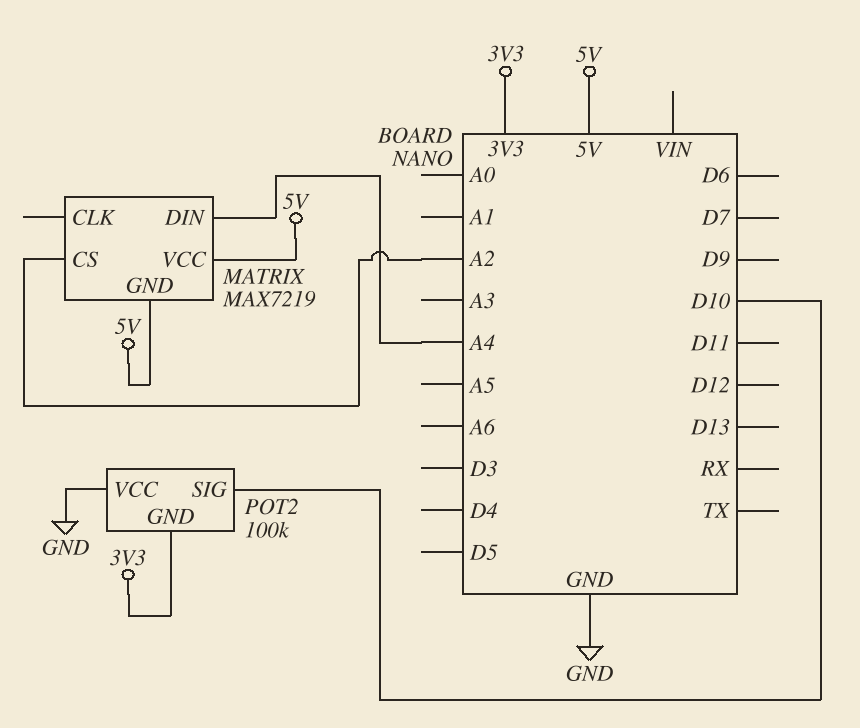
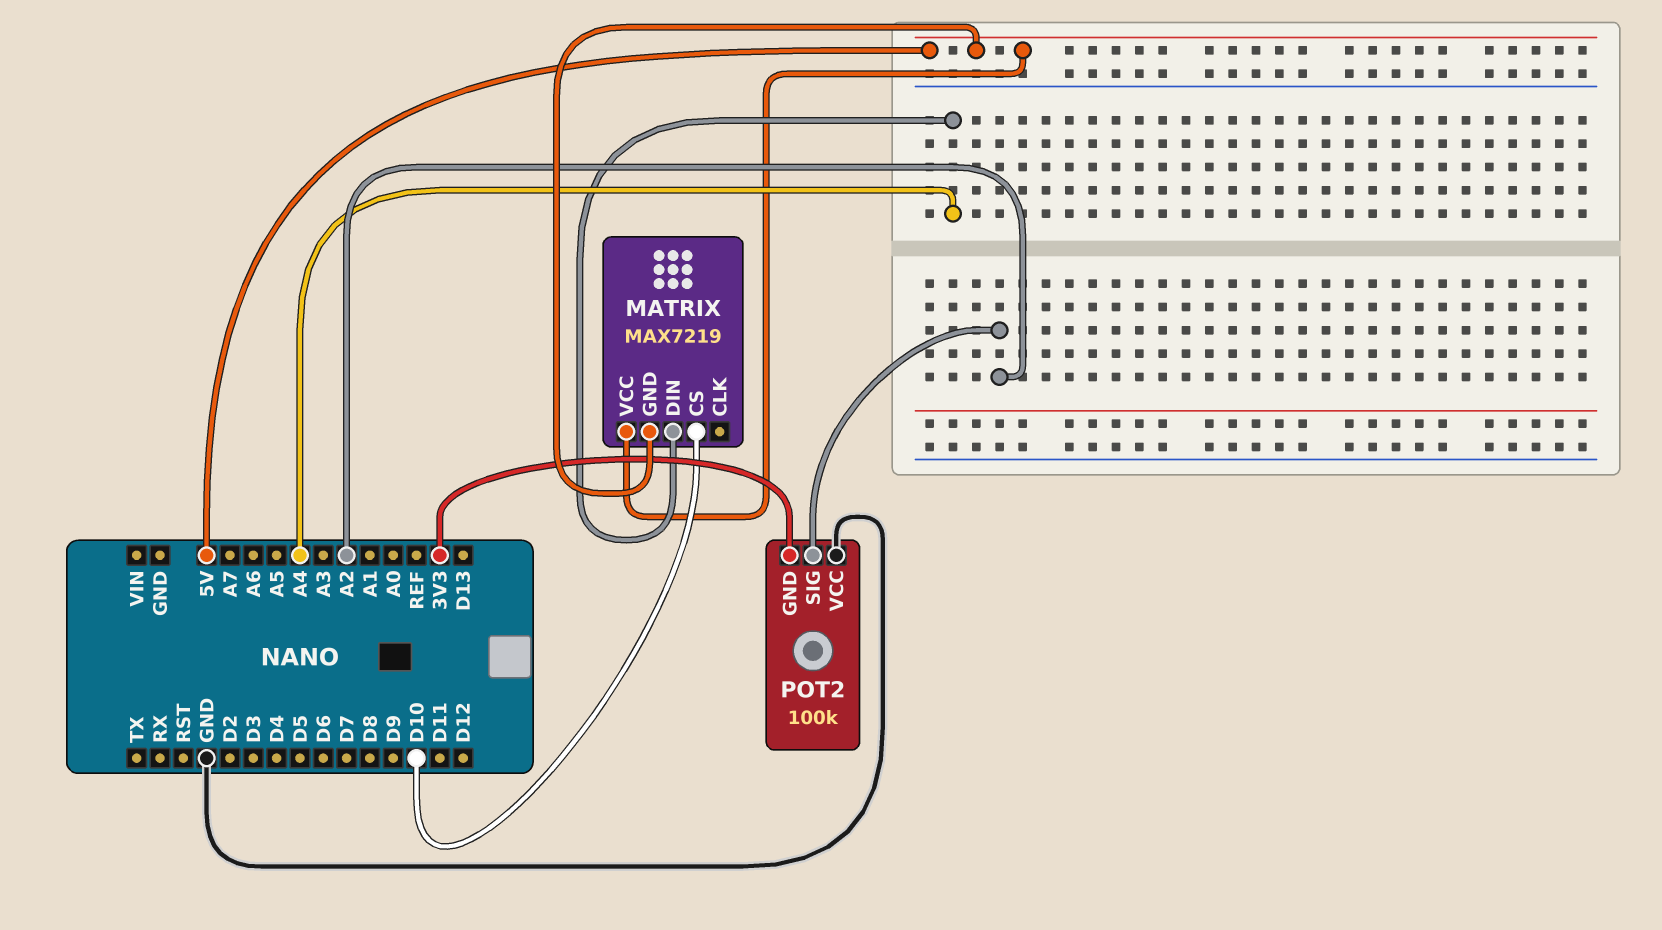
MATRIX pin CS: A2 -> D10
POT2 pin SIG: D10 -> A2

